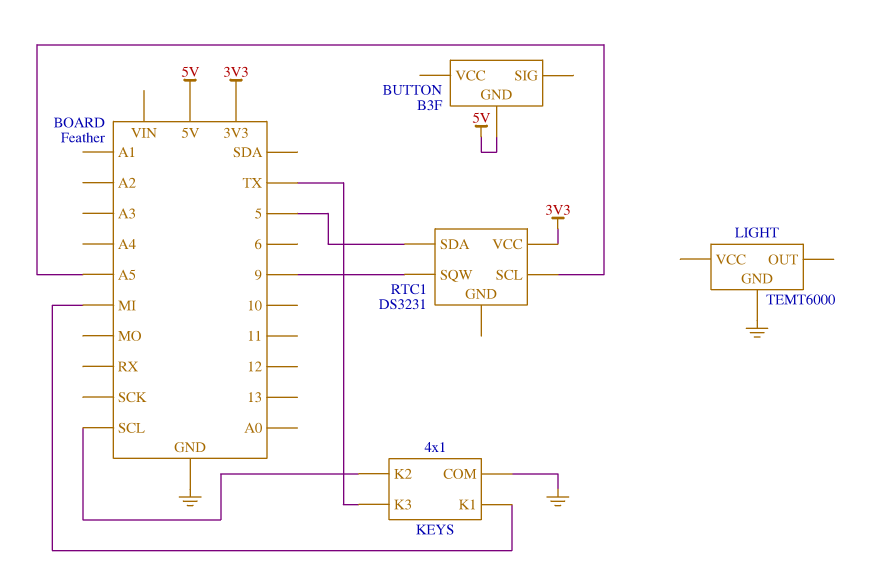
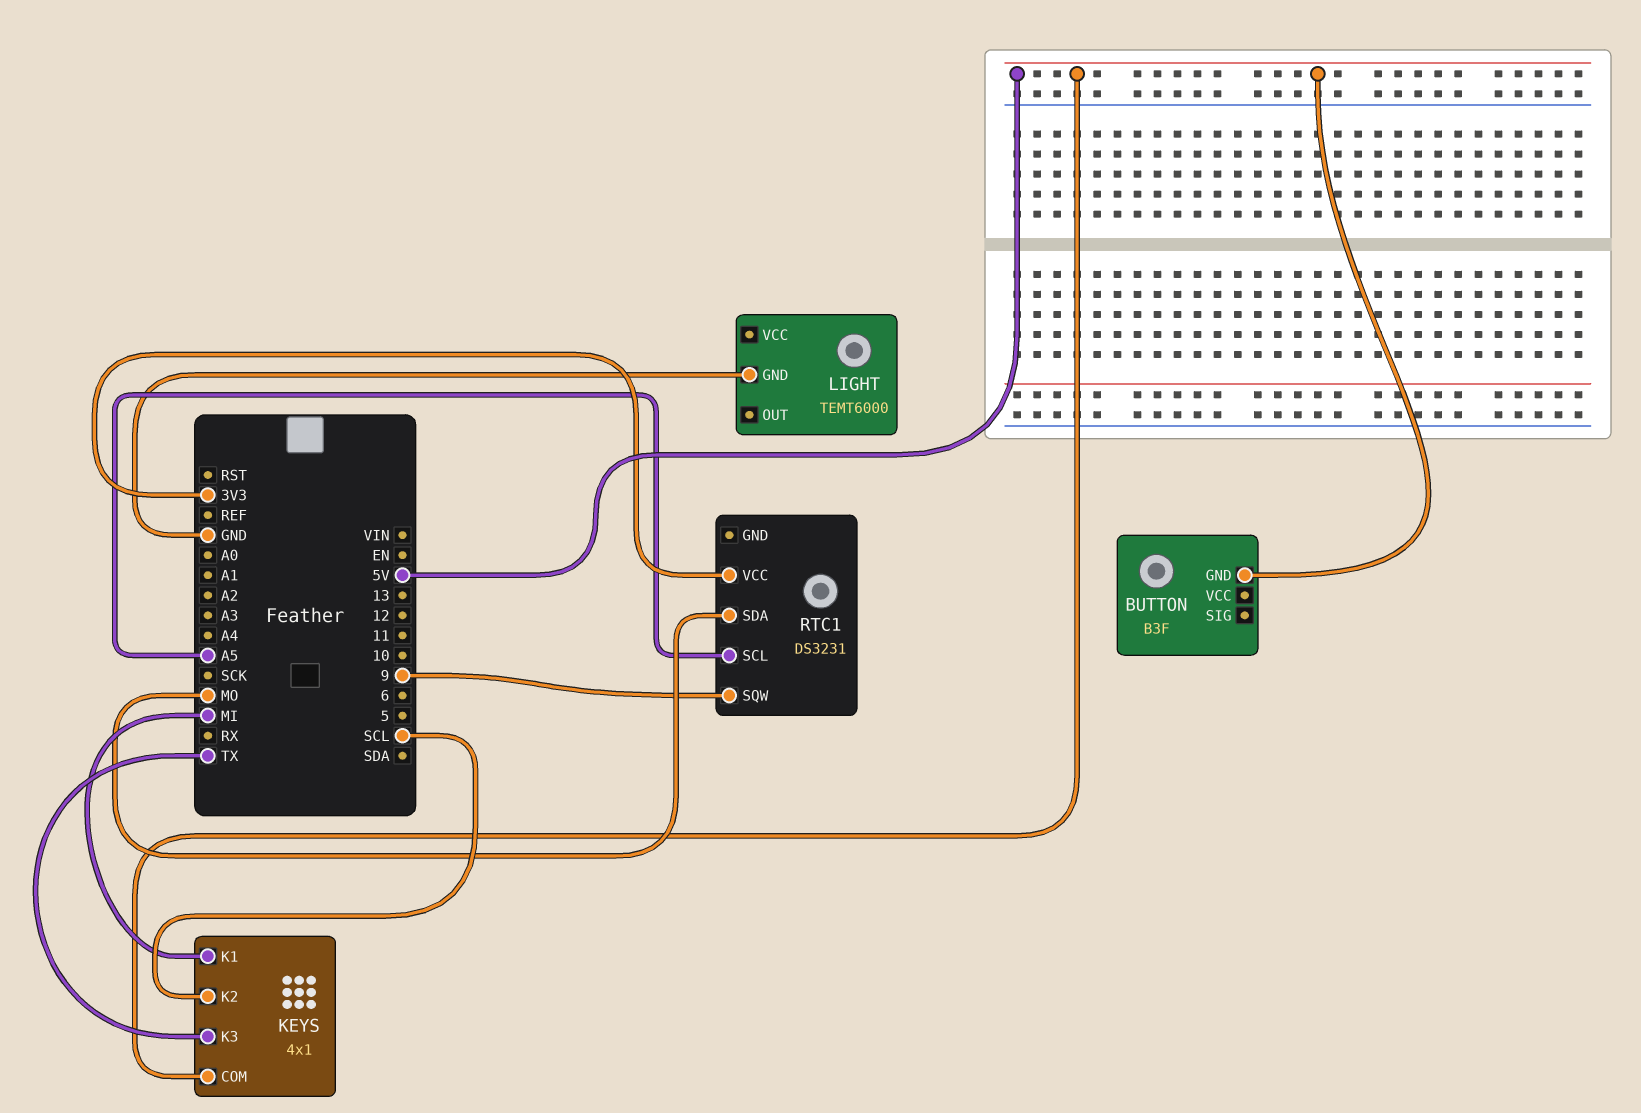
KEYS pin COM: GND -> 5V
RTC1 pin SDA: 5 -> MO

